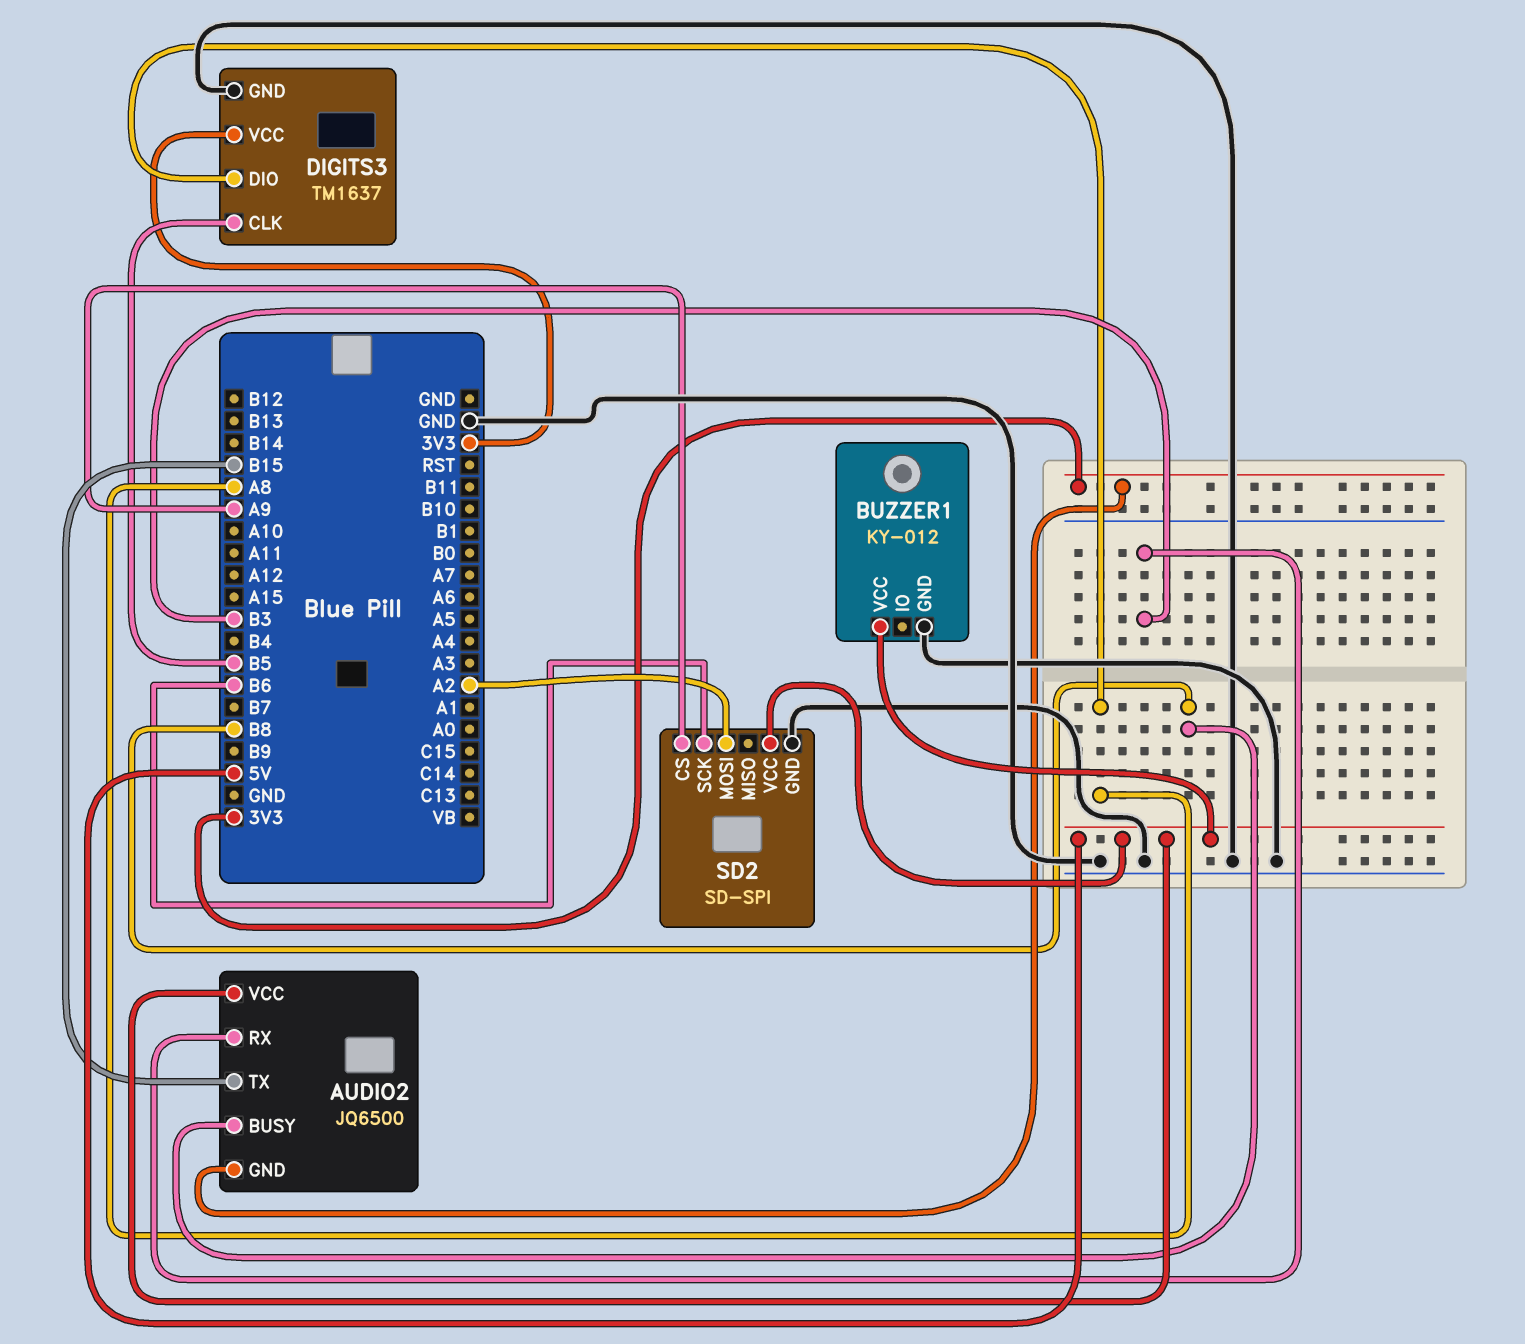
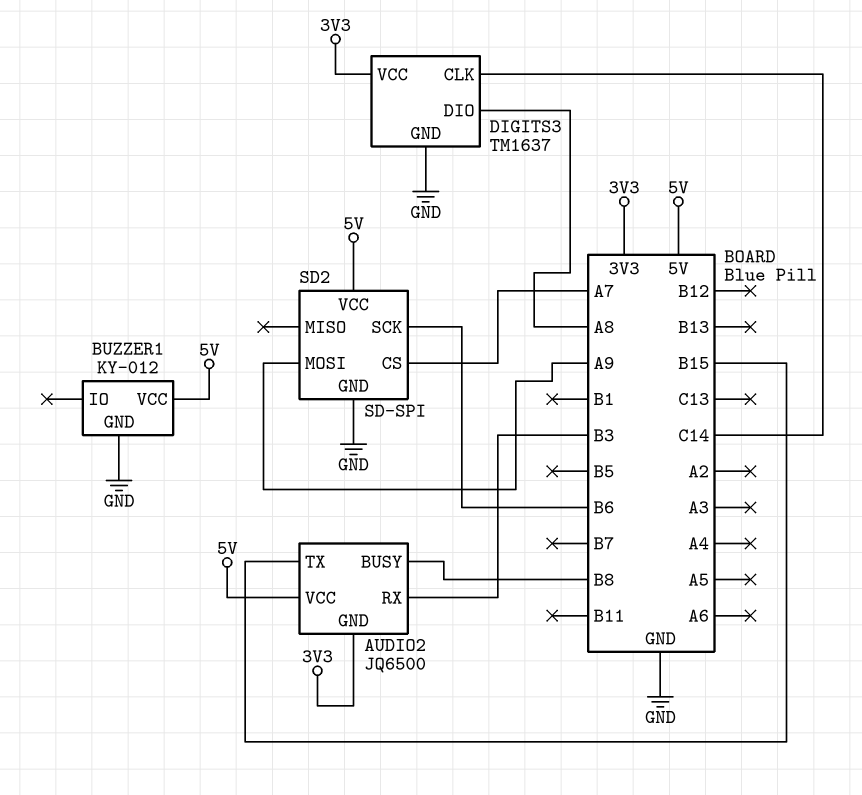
DIGITS3 pin CLK: B5 -> C14
SD2 pin CS: A9 -> A7
SD2 pin MOSI: A2 -> A9

